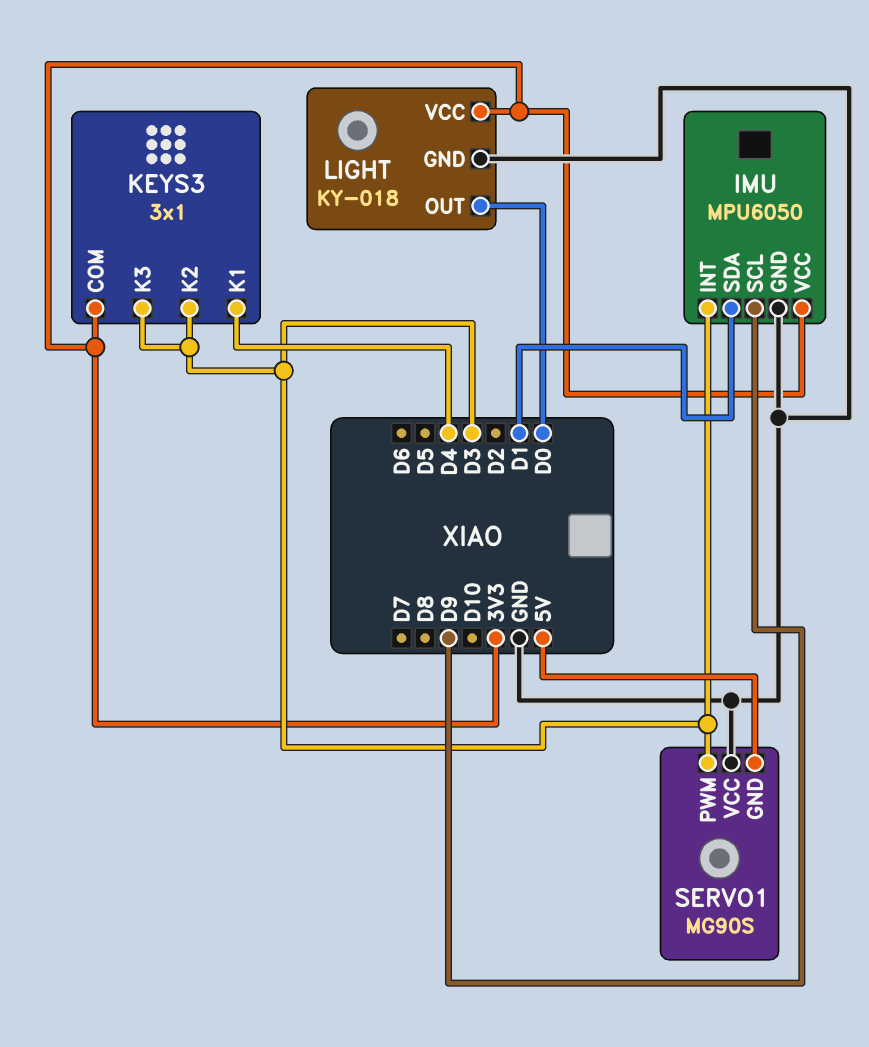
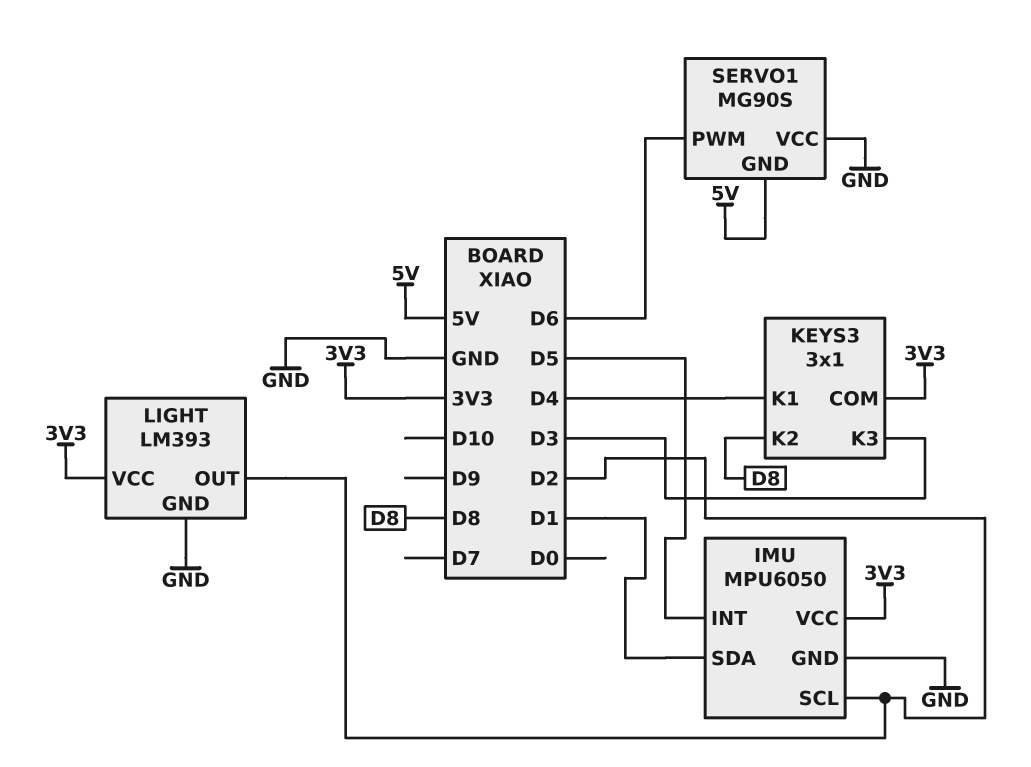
IMU pin INT: D3 -> D5
IMU pin SCL: D9 -> D2
KEYS3 pin K2: D3 -> D8
LIGHT: KY-018 -> LM393
LIGHT pin OUT: D0 -> D2
SERVO1 pin PWM: D3 -> D6

